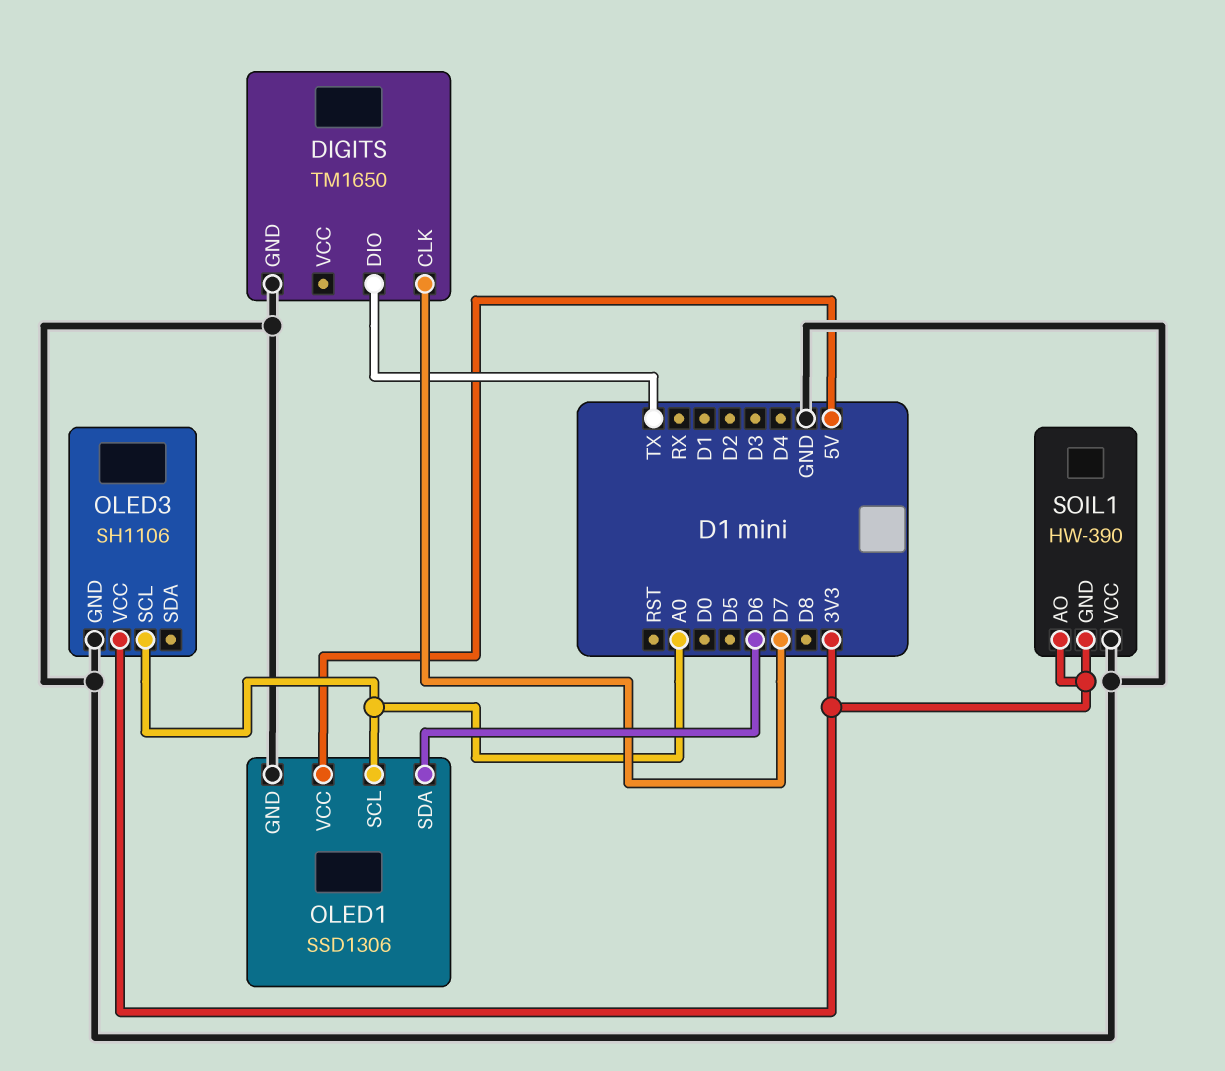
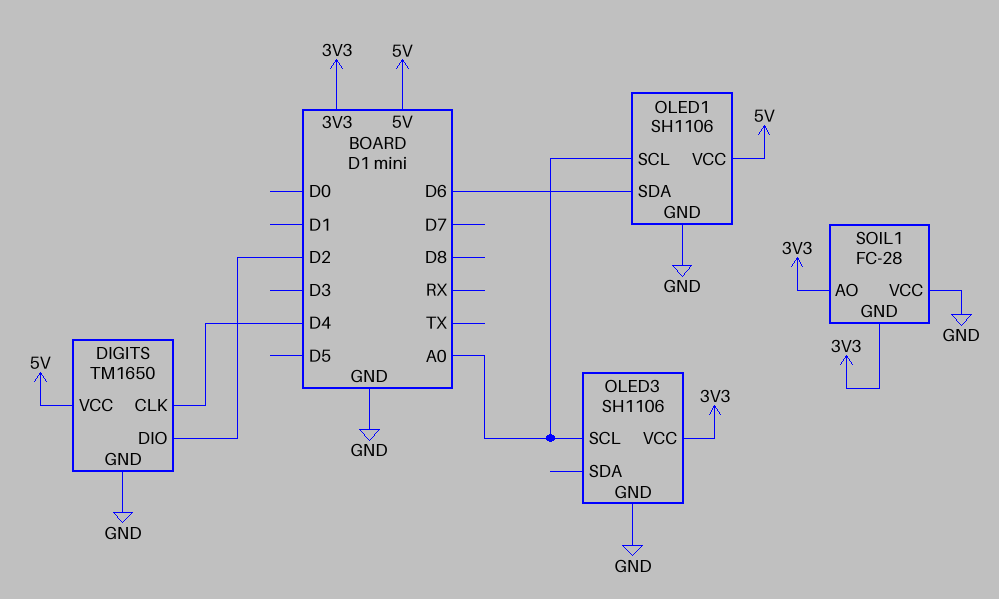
DIGITS pin CLK: D7 -> D4
DIGITS pin DIO: TX -> D2
DIGITS pin VCC: none -> 5V
OLED1: SSD1306 -> SH1106
SOIL1: HW-390 -> FC-28

